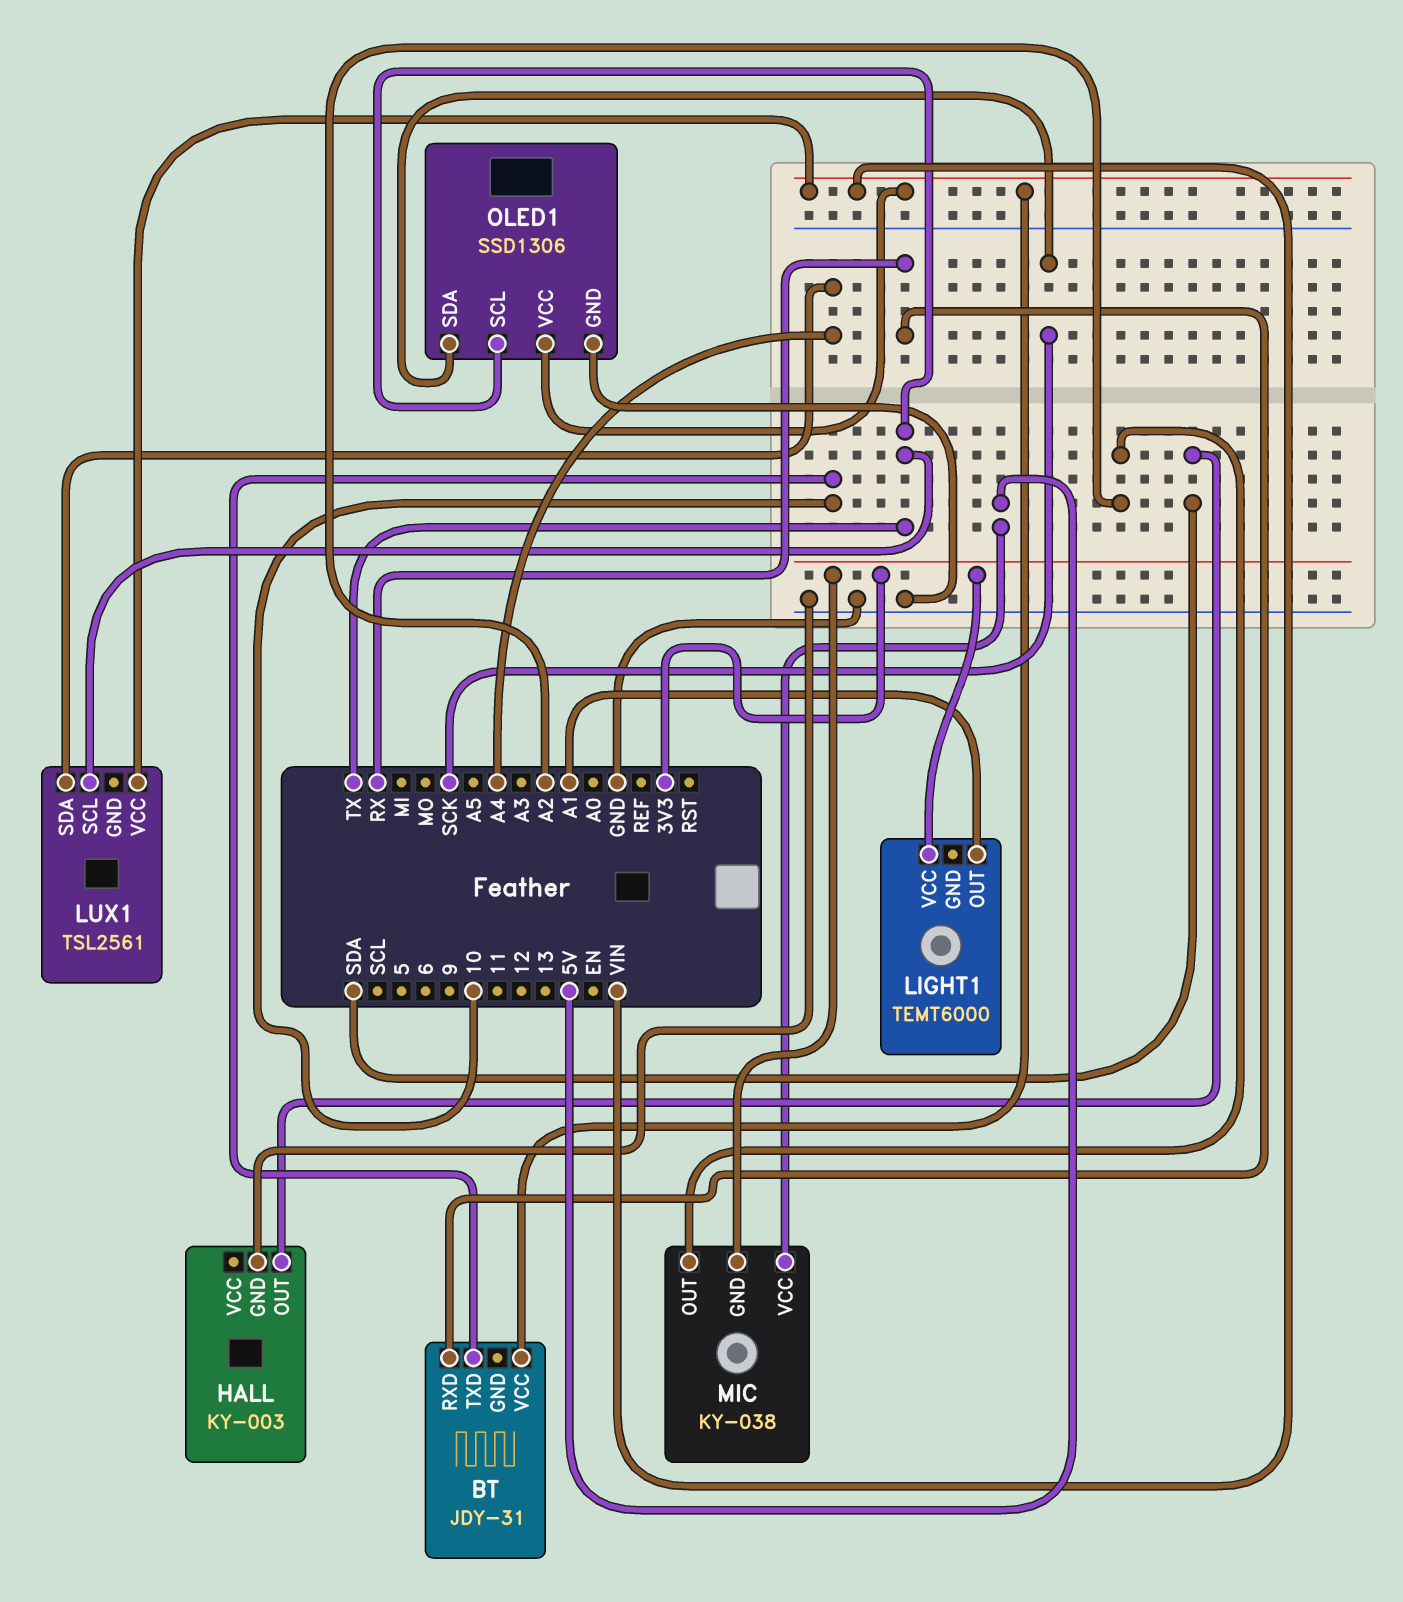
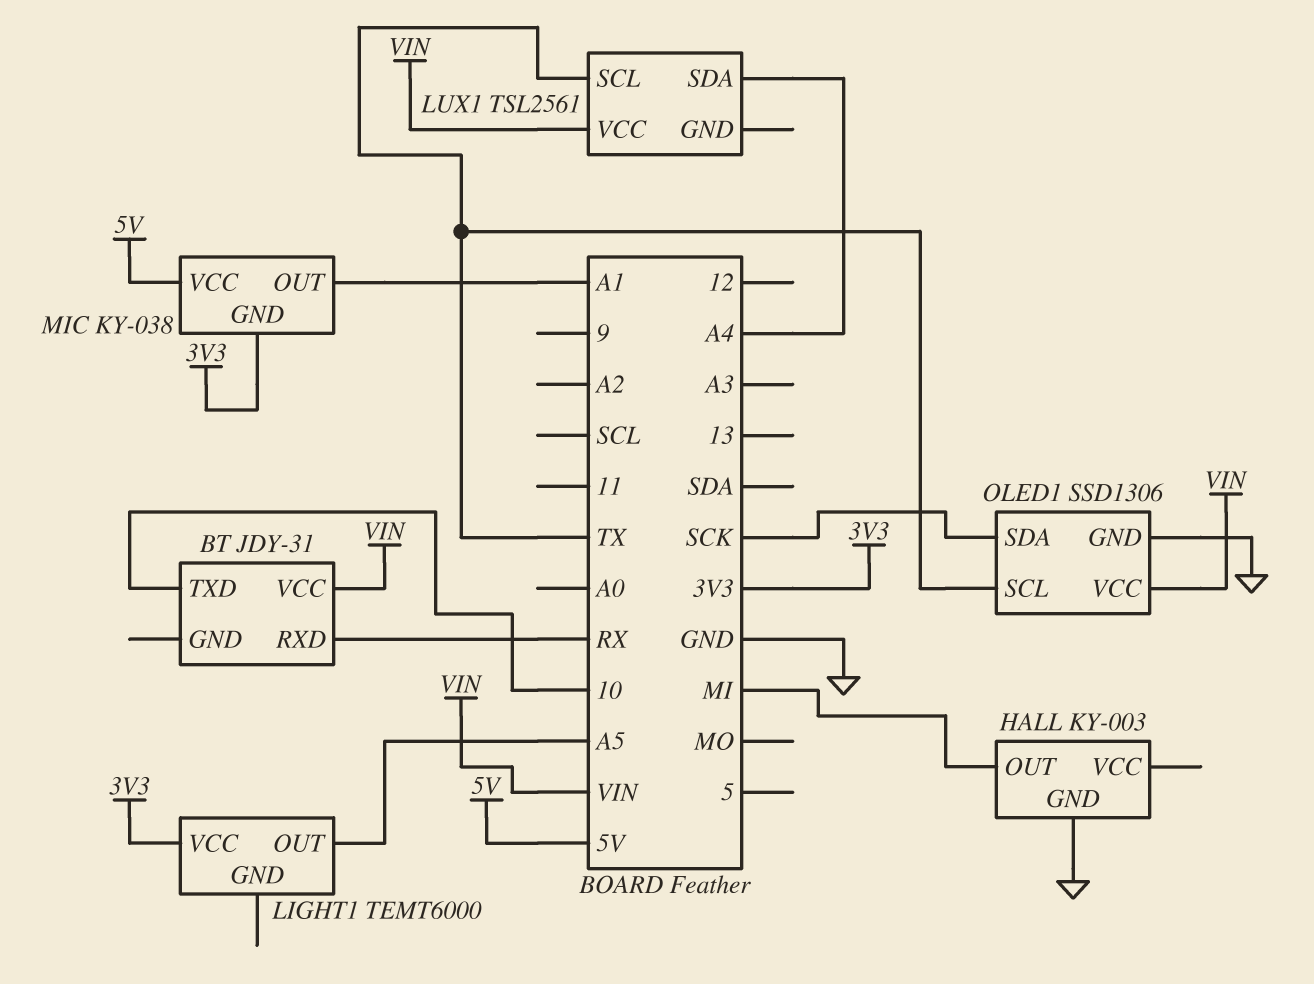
HALL pin OUT: SDA -> MI
LIGHT1 pin OUT: A1 -> A5
MIC pin OUT: A2 -> A1

